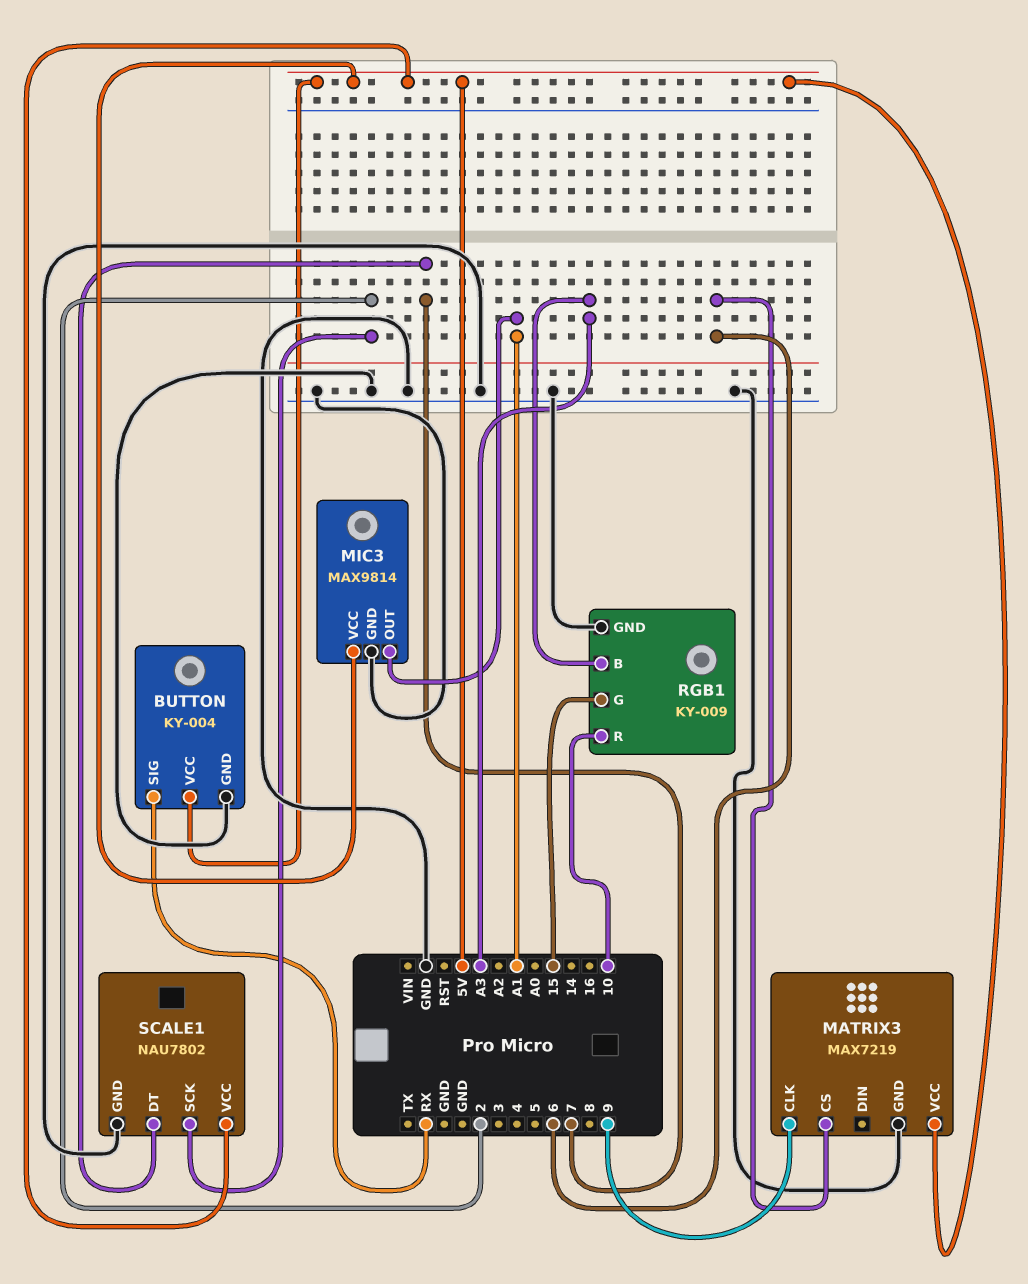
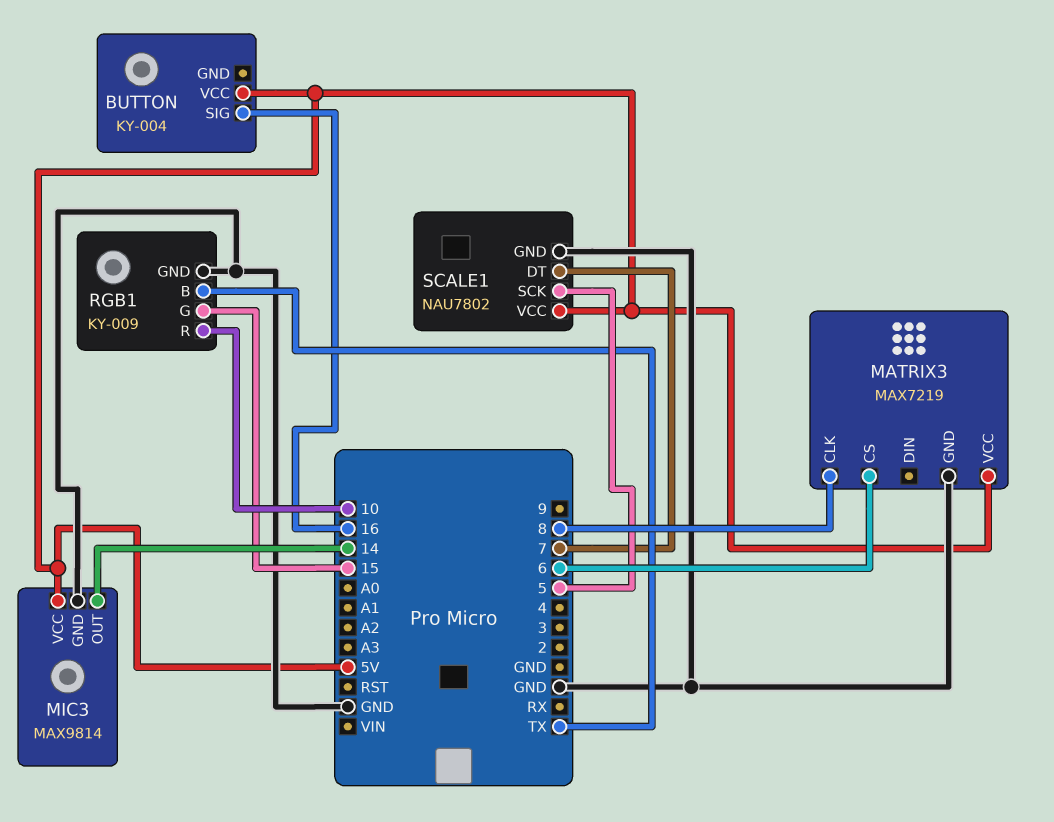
BUTTON pin GND: GND -> none
BUTTON pin SIG: RX -> 16
MATRIX3 pin CLK: 9 -> 8
MIC3 pin OUT: A1 -> 14
RGB1 pin B: A3 -> TX
SCALE1 pin SCK: 2 -> 5

